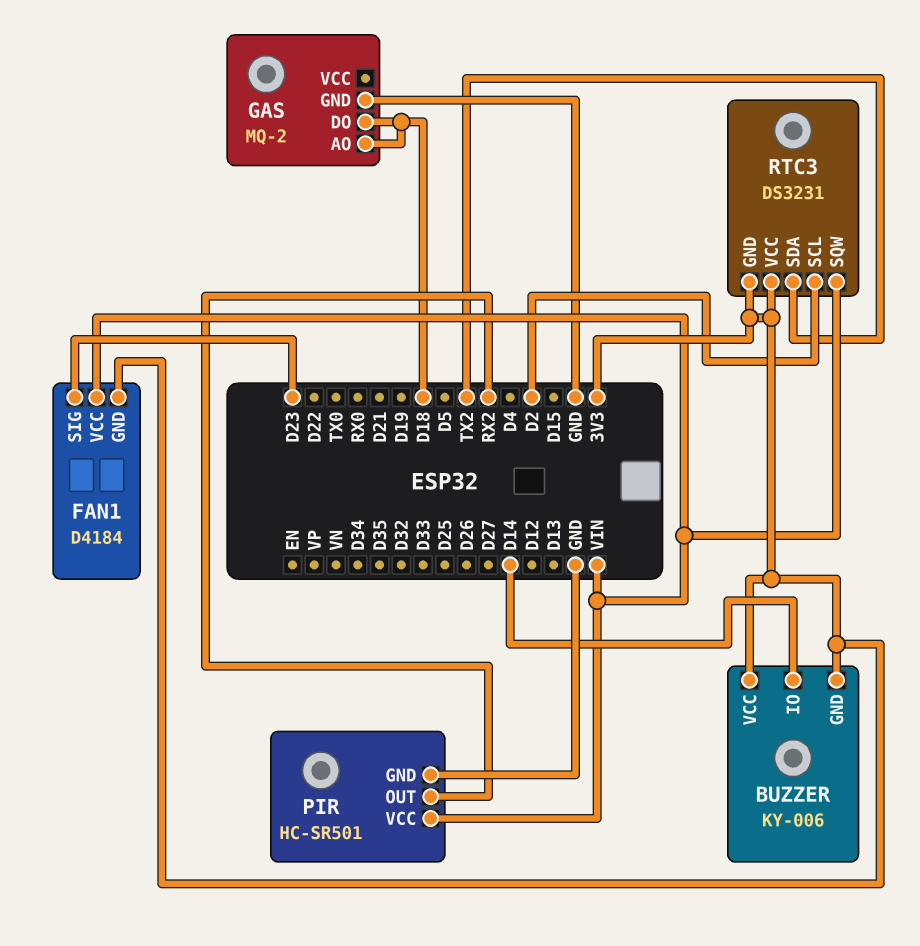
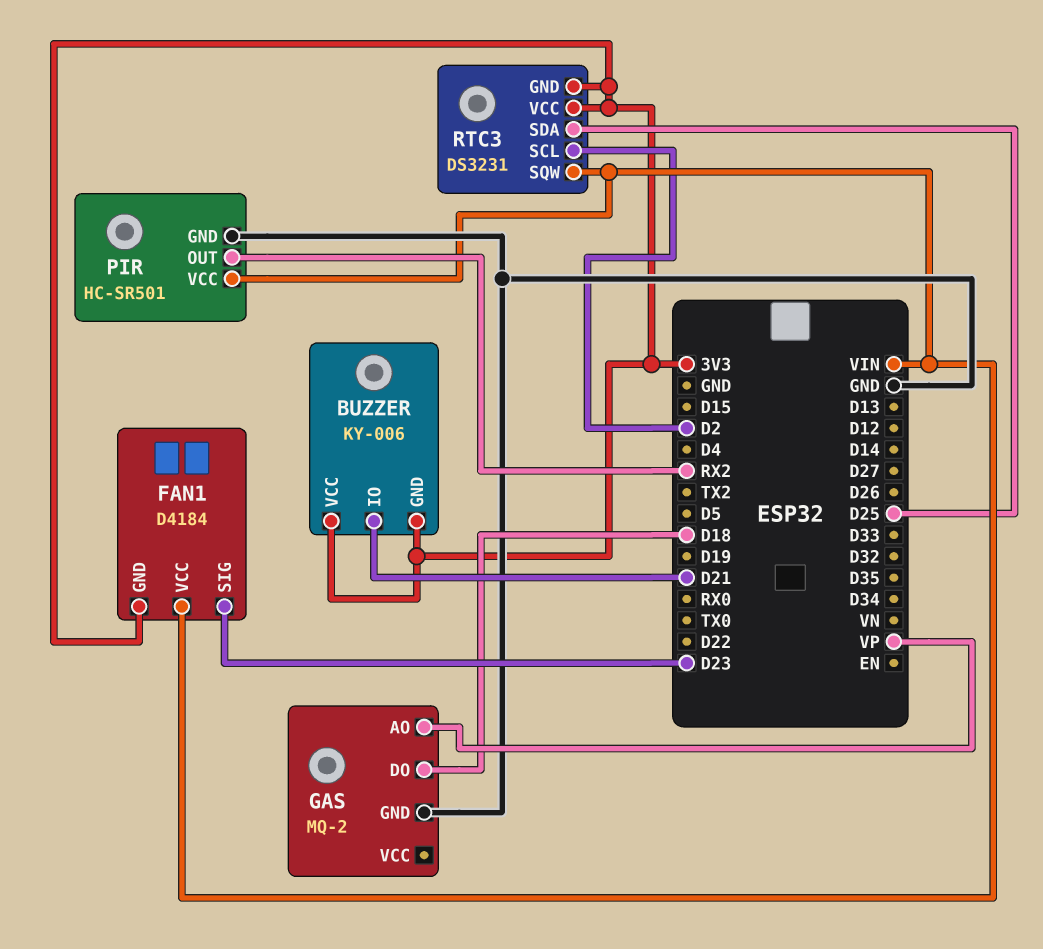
BUZZER pin IO: D14 -> D21
GAS pin AO: D18 -> VP
RTC3 pin SDA: TX2 -> D25

